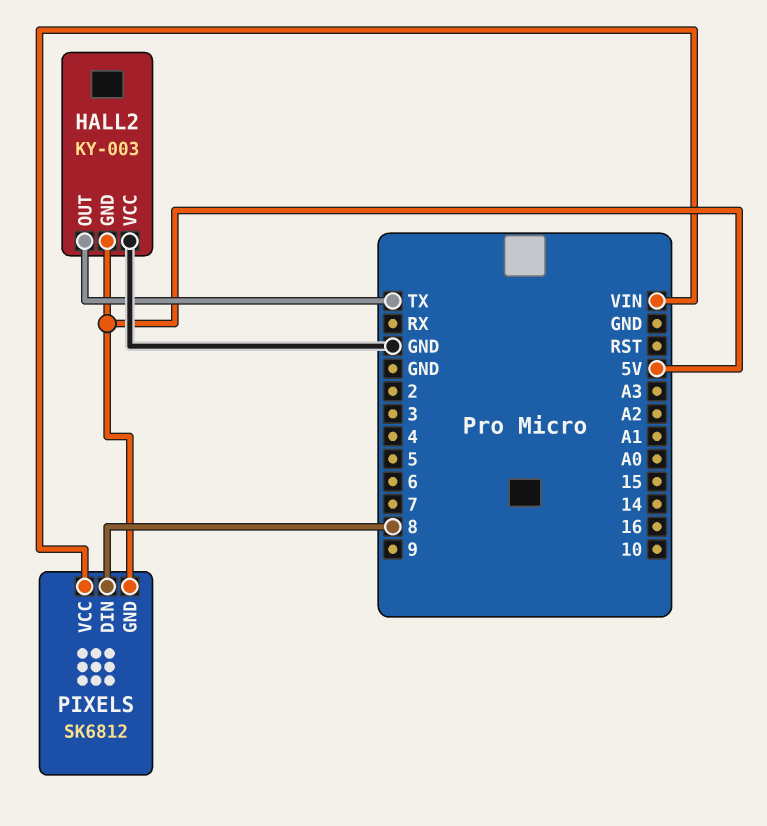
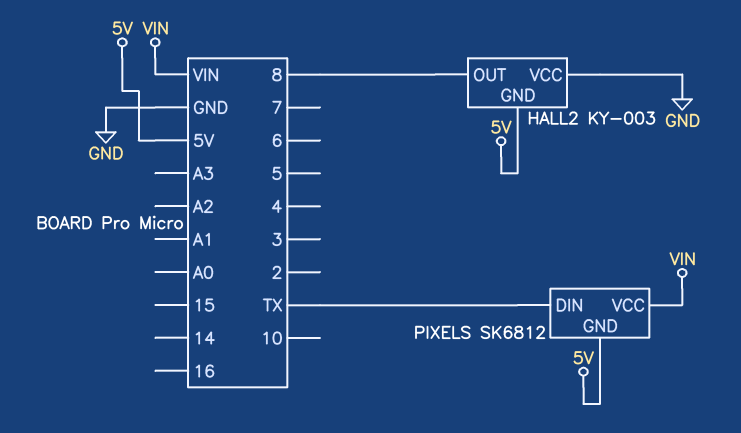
HALL2 pin OUT: TX -> 8
PIXELS pin DIN: 8 -> TX

